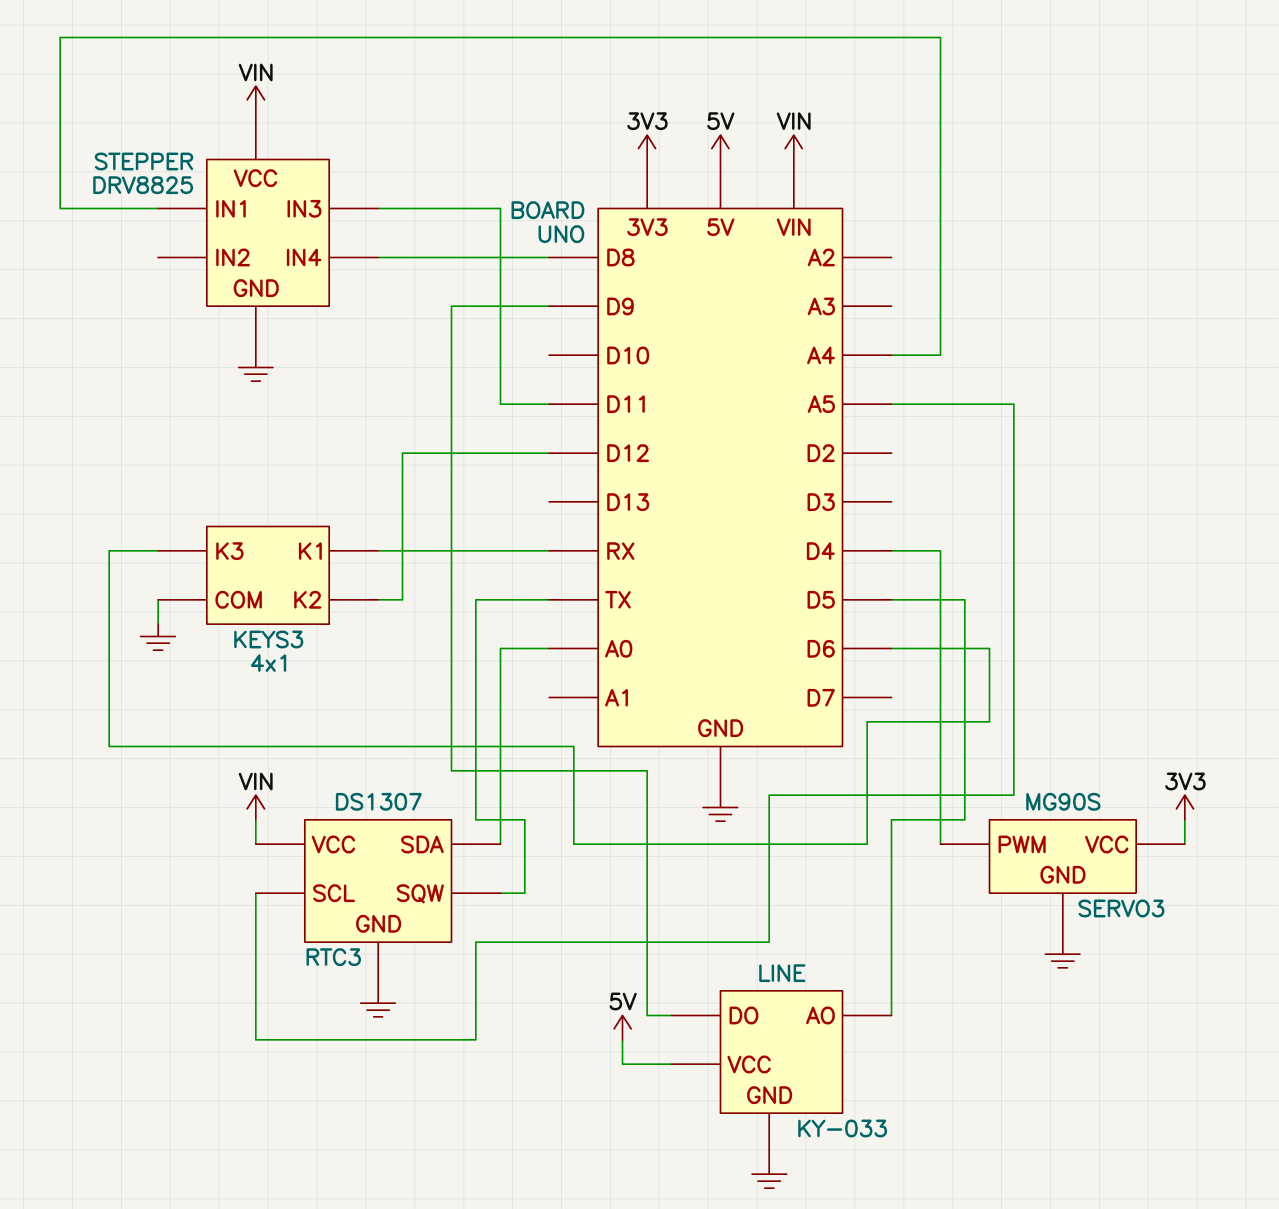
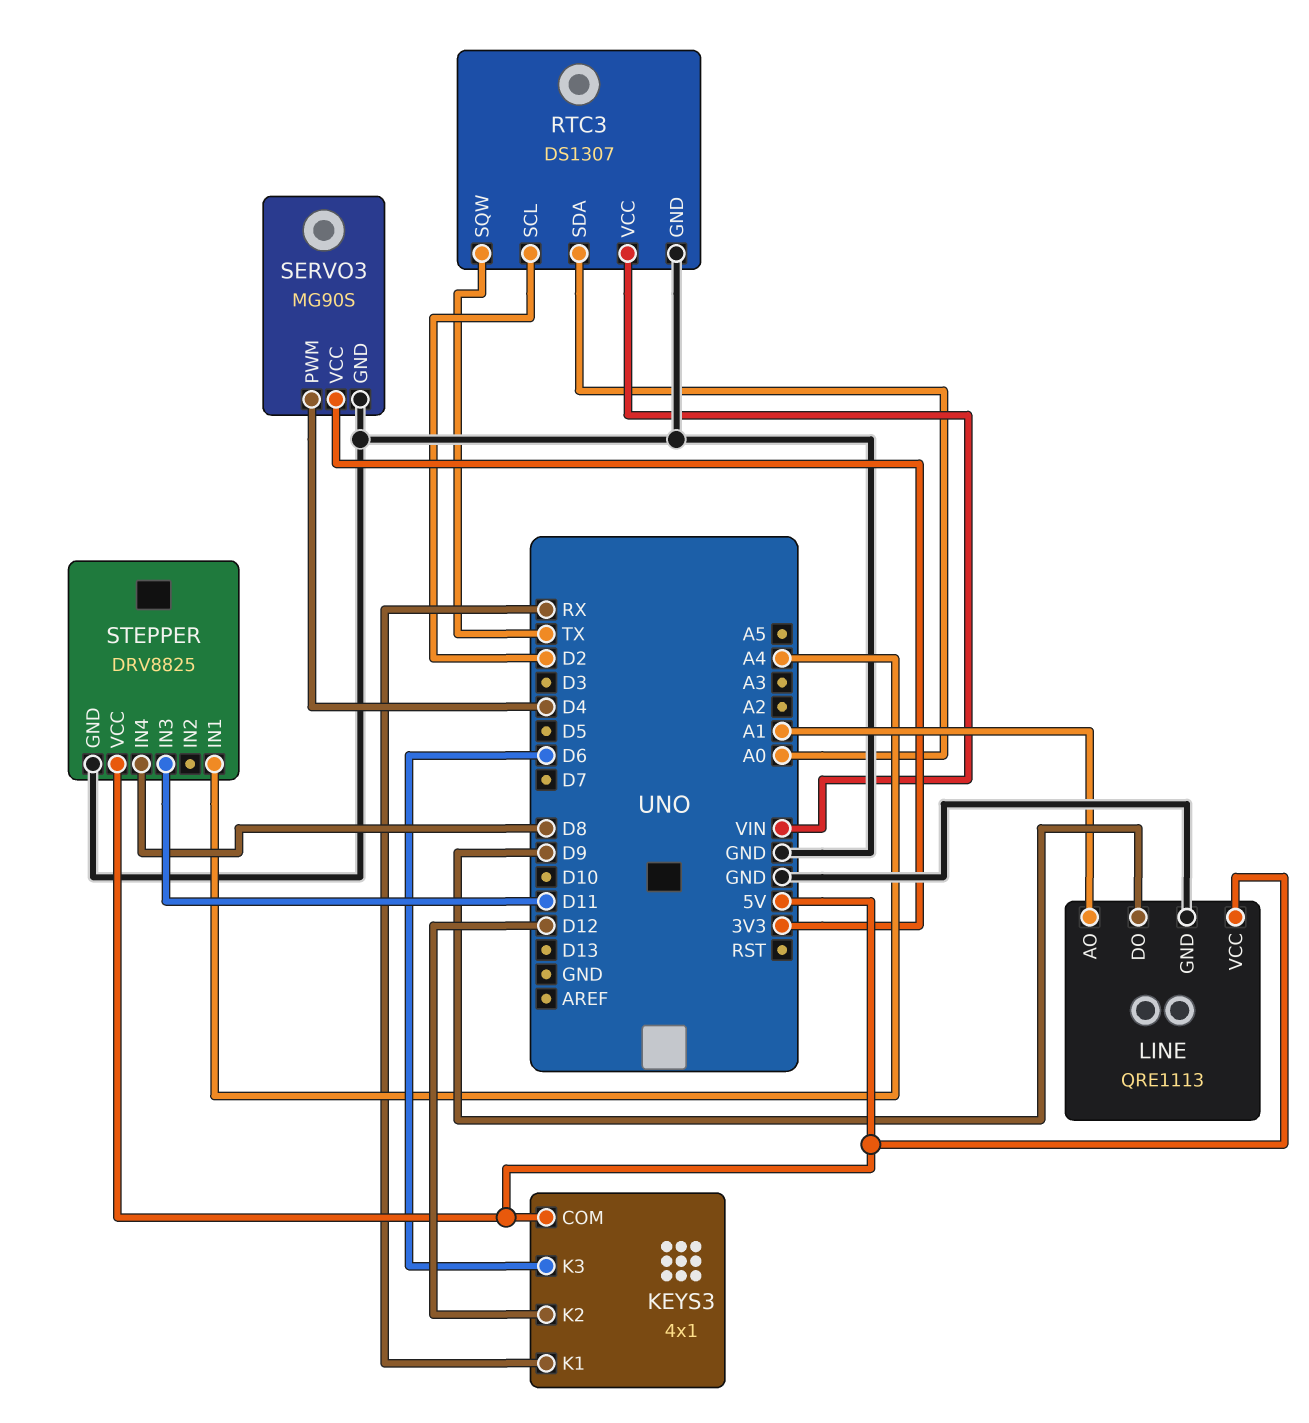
KEYS3 pin COM: GND -> 5V
LINE: KY-033 -> QRE1113
LINE pin AO: D5 -> A1
RTC3 pin SCL: A5 -> D2
STEPPER pin VCC: VIN -> 5V

